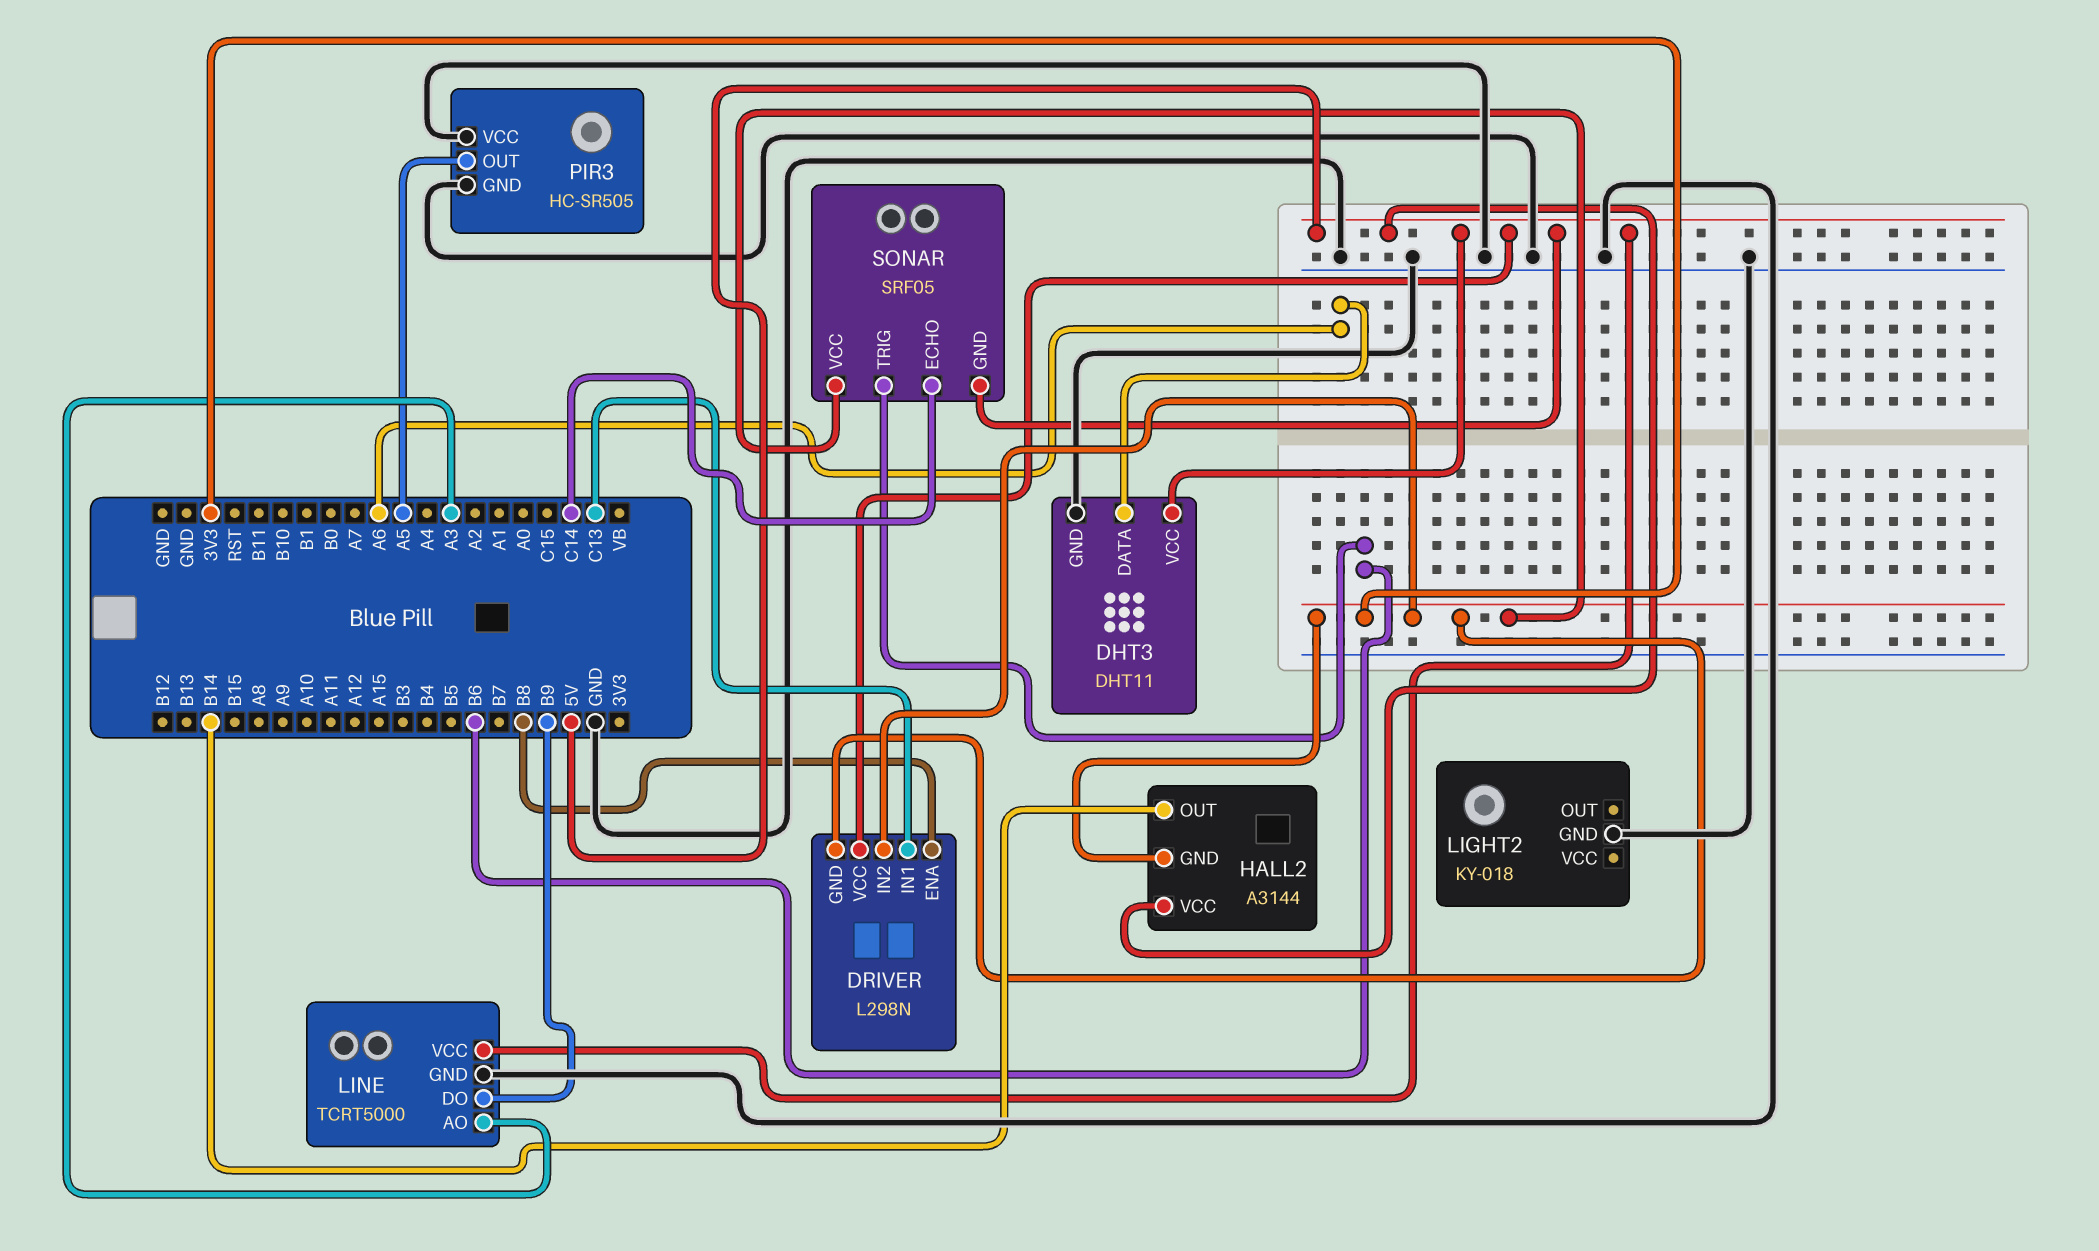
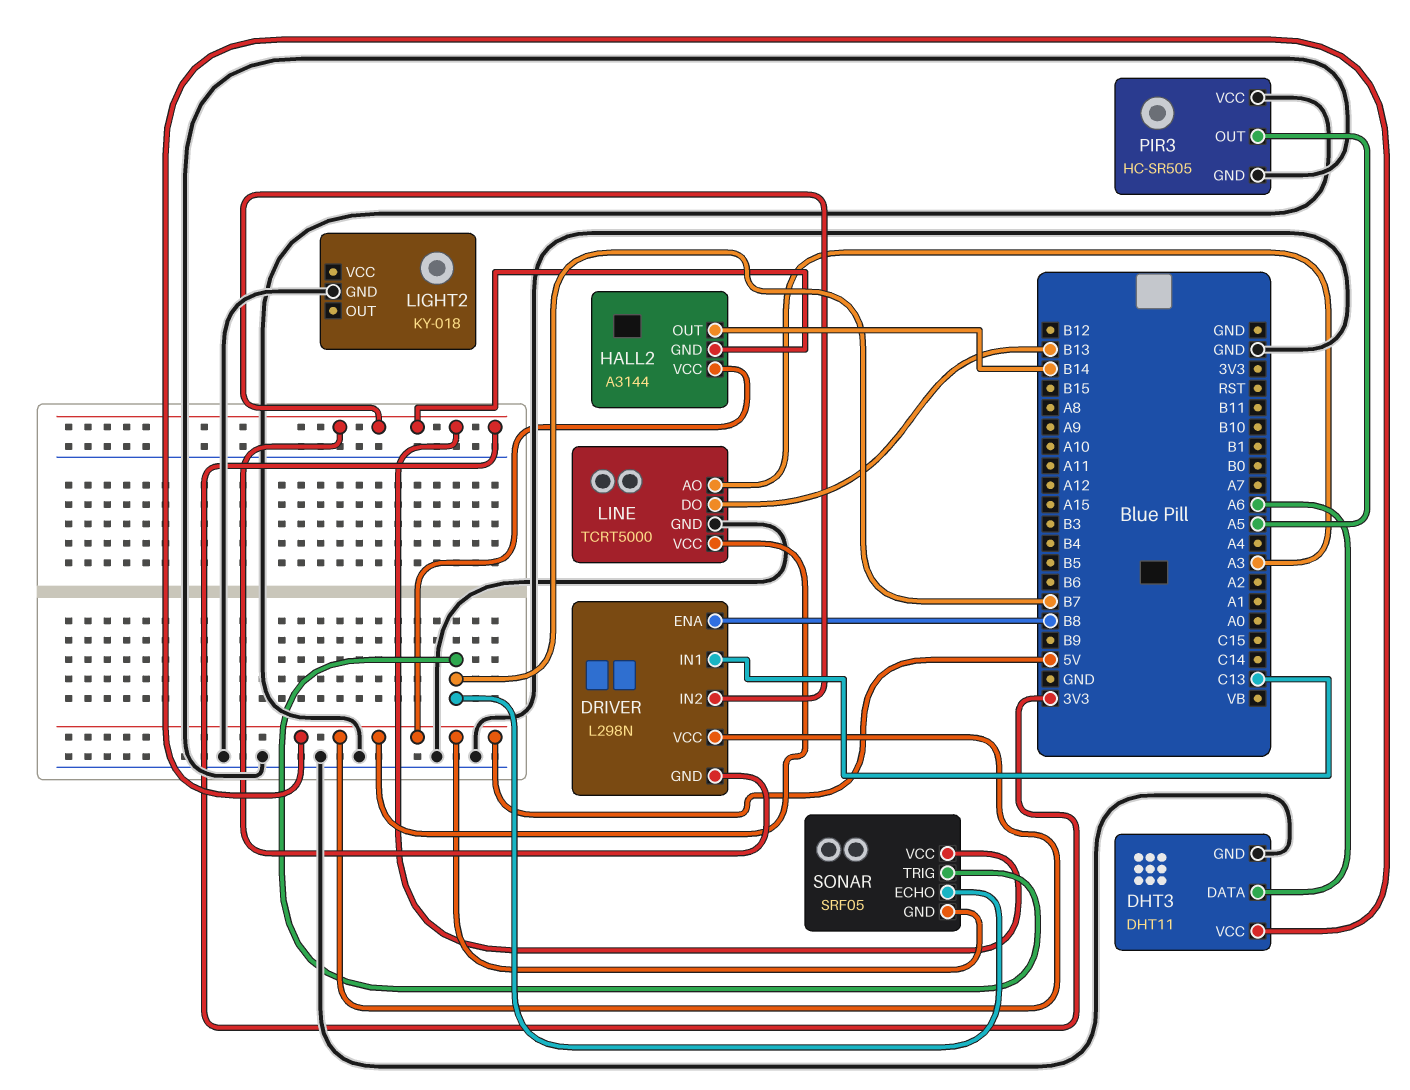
LINE pin DO: B9 -> B13
SONAR pin ECHO: C14 -> B7
SONAR pin TRIG: B6 -> B7

